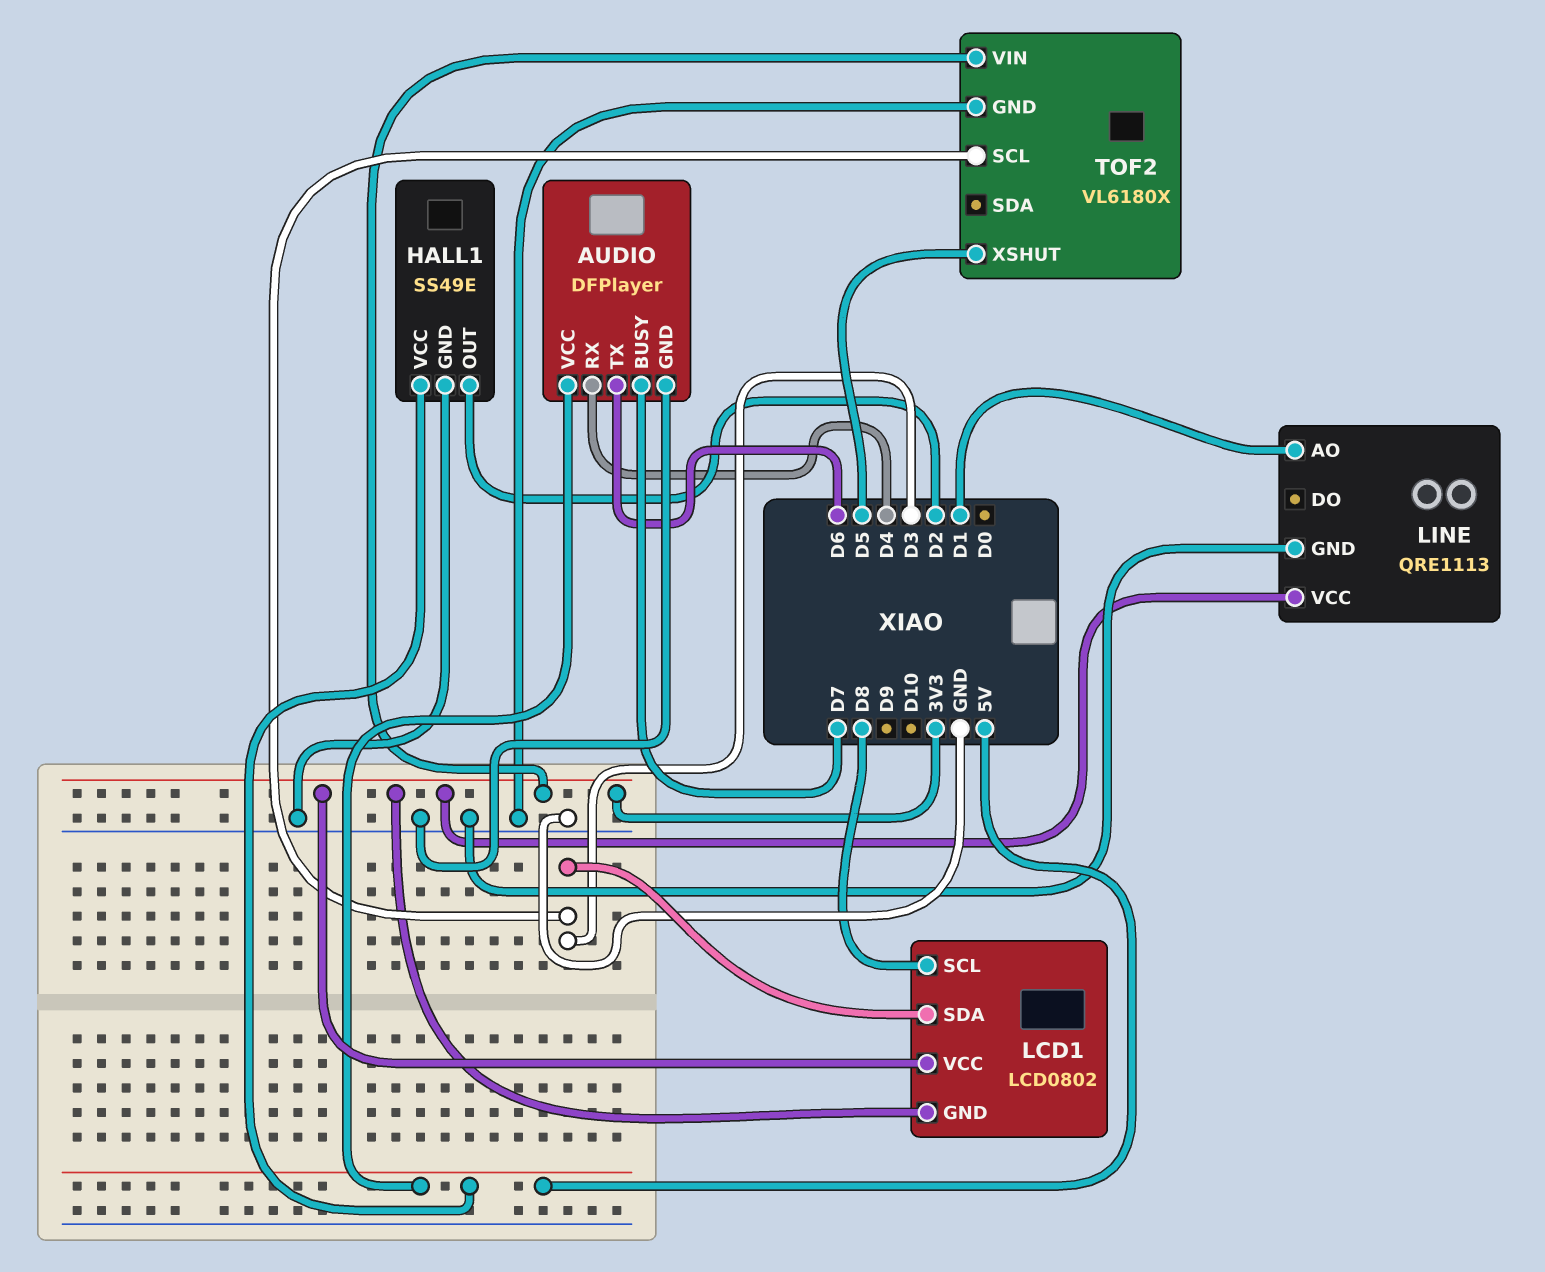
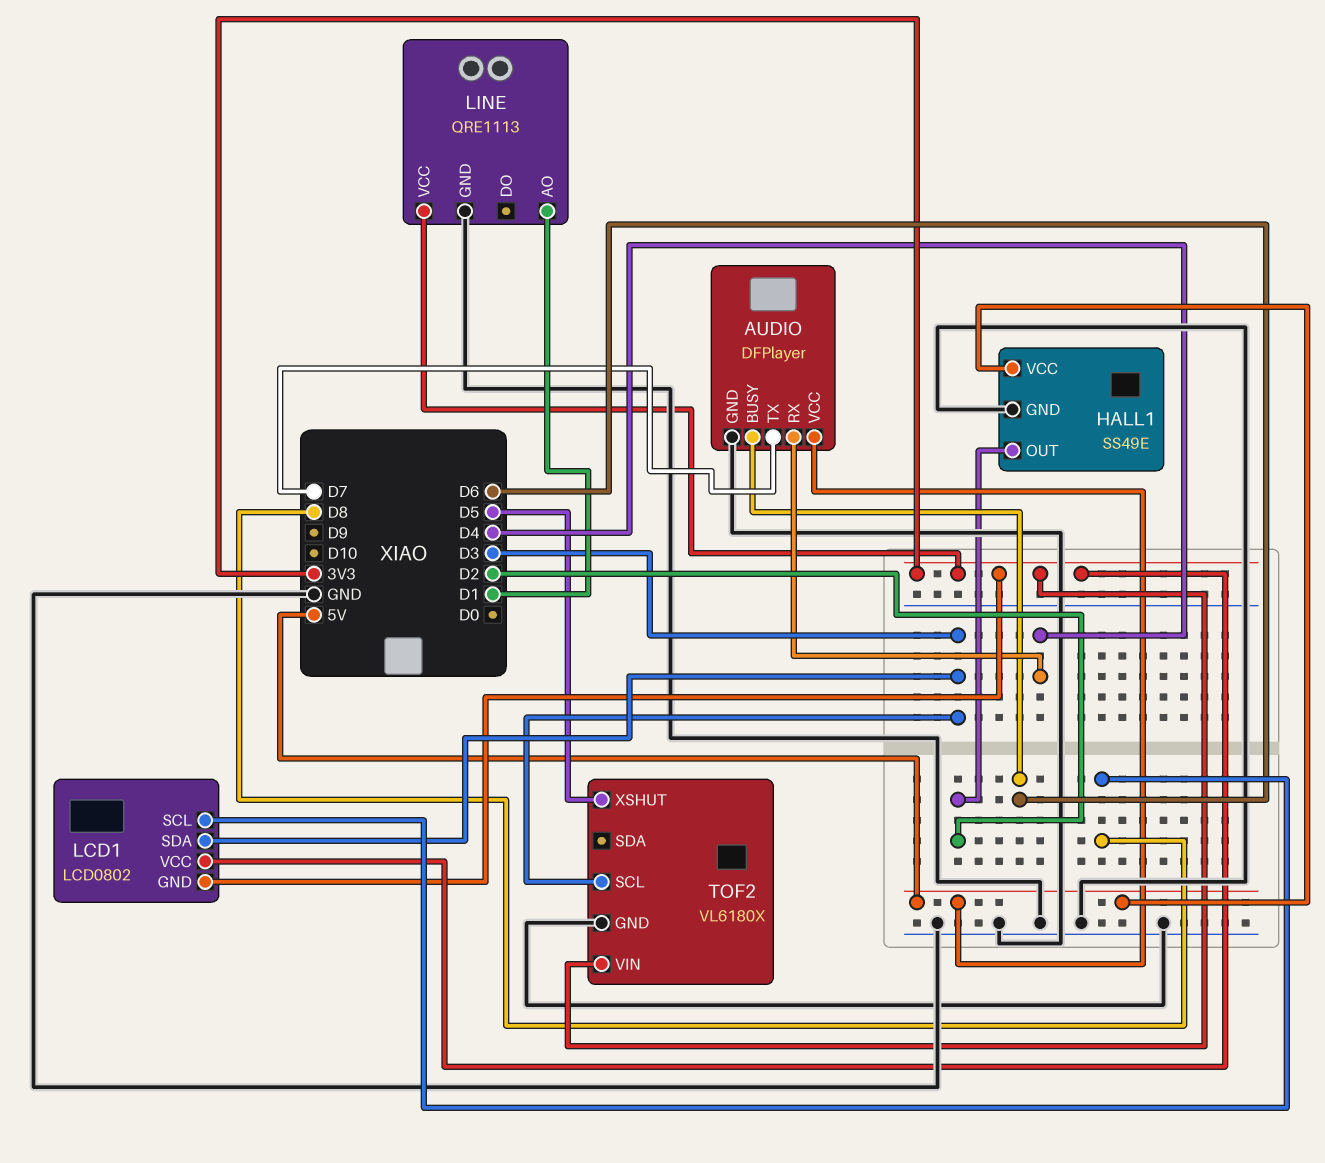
AUDIO pin BUSY: D7 -> D6
AUDIO pin TX: D6 -> D7

